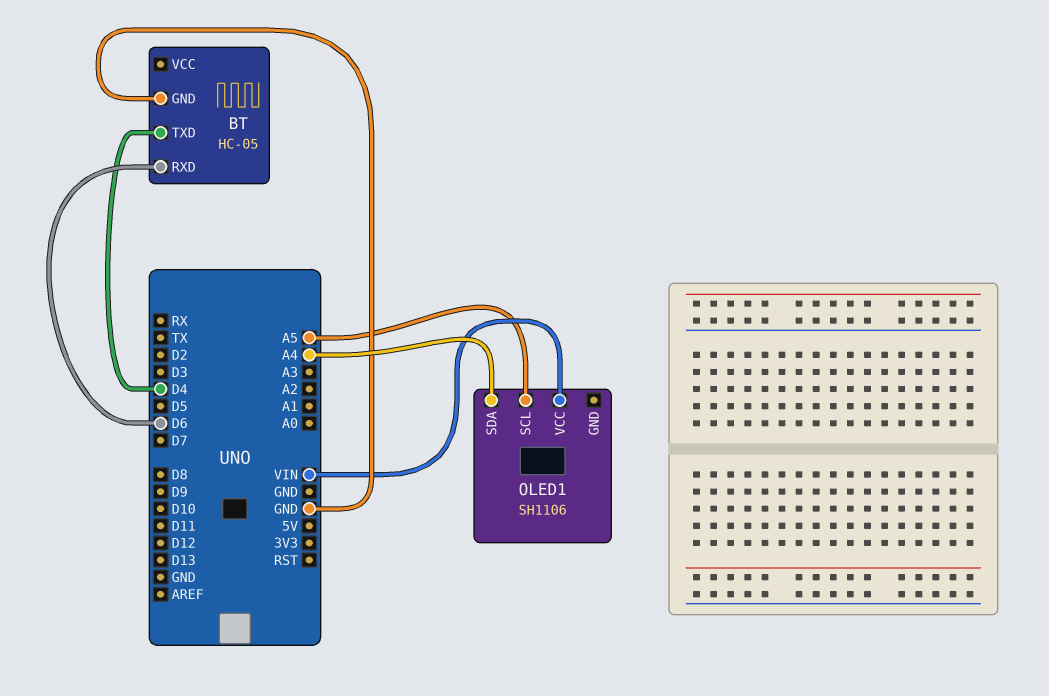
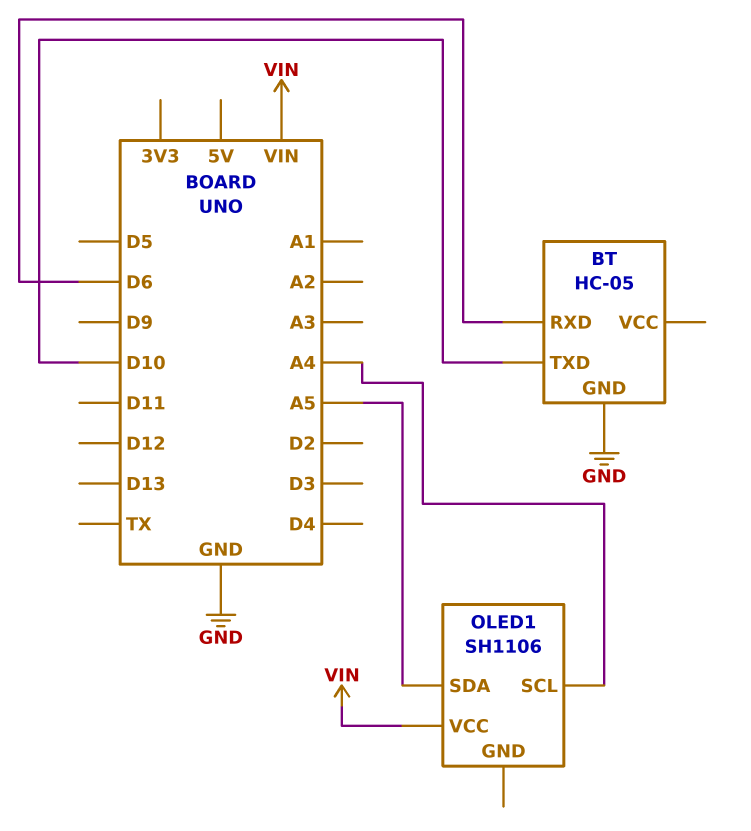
BT pin TXD: D4 -> D10
OLED1 pin SCL: A5 -> A4
OLED1 pin SDA: A4 -> A5

